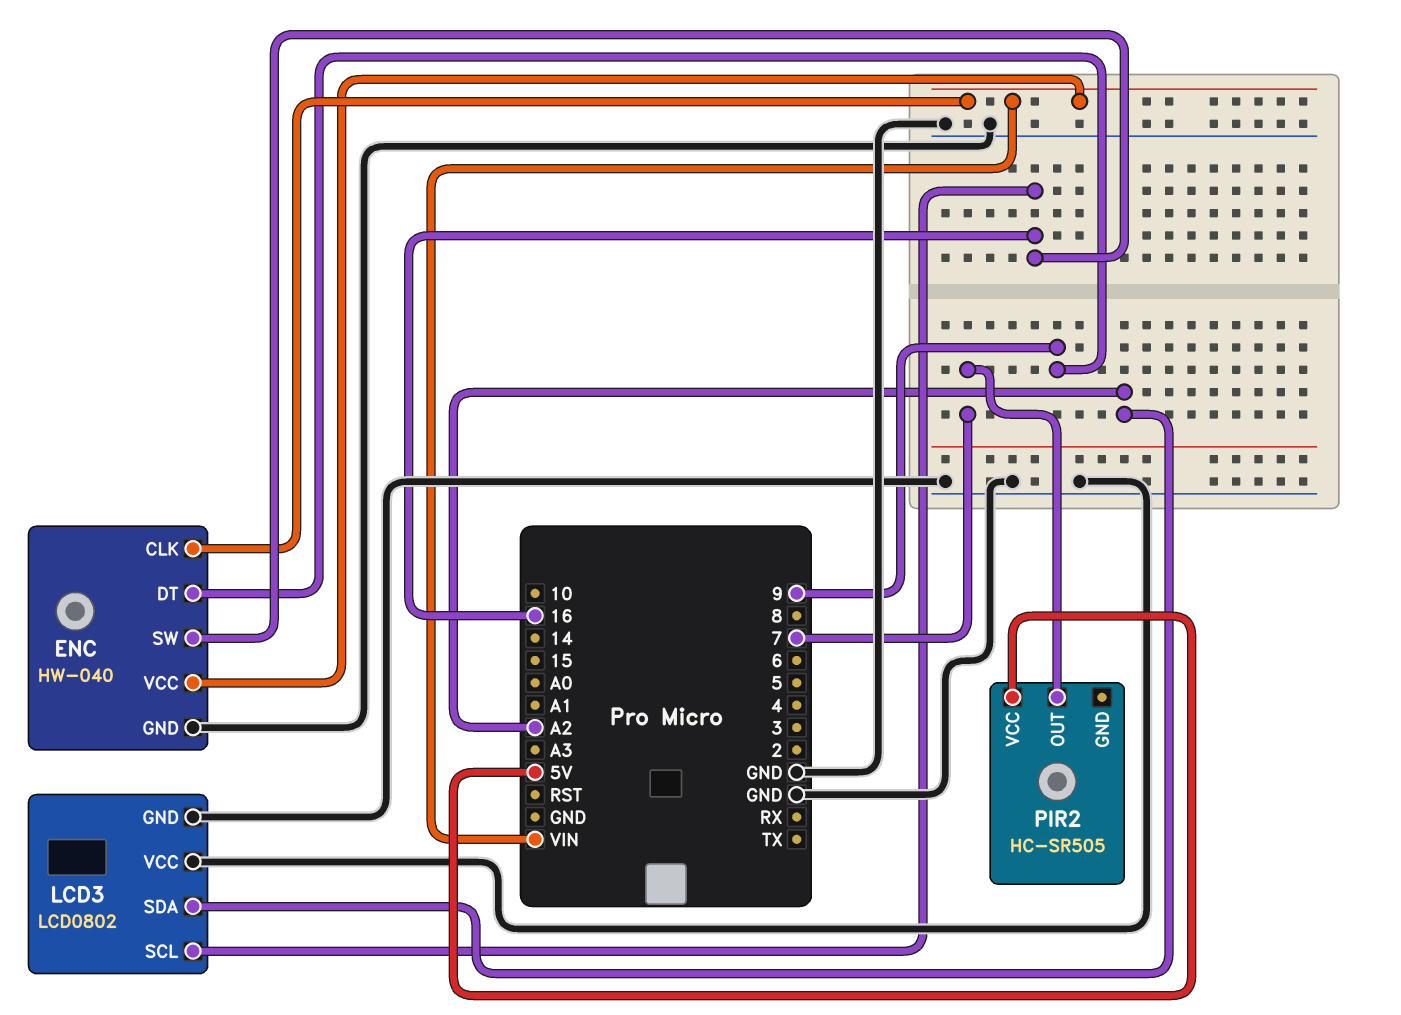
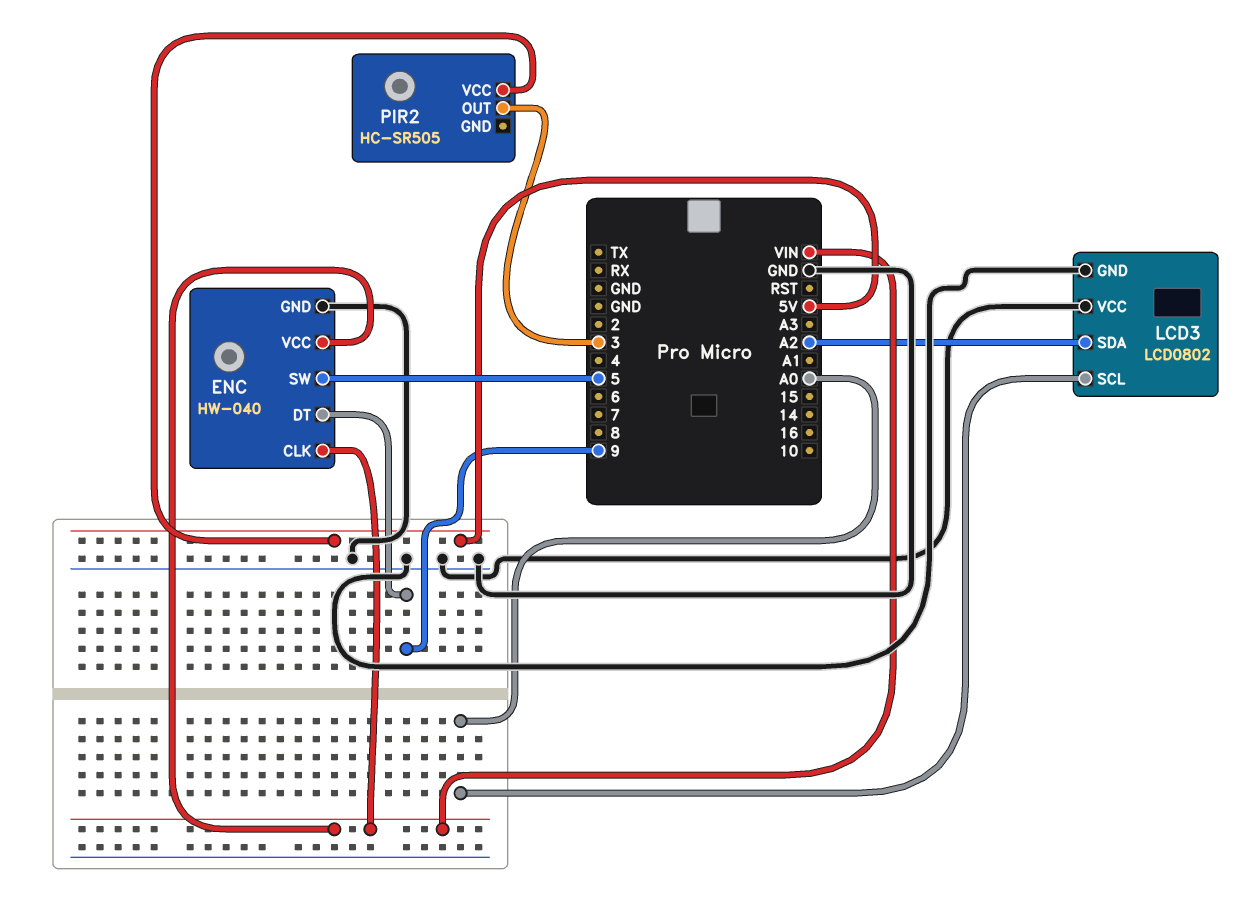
ENC pin SW: 16 -> 5
LCD3 pin SCL: 16 -> A0
PIR2 pin OUT: 7 -> 3

